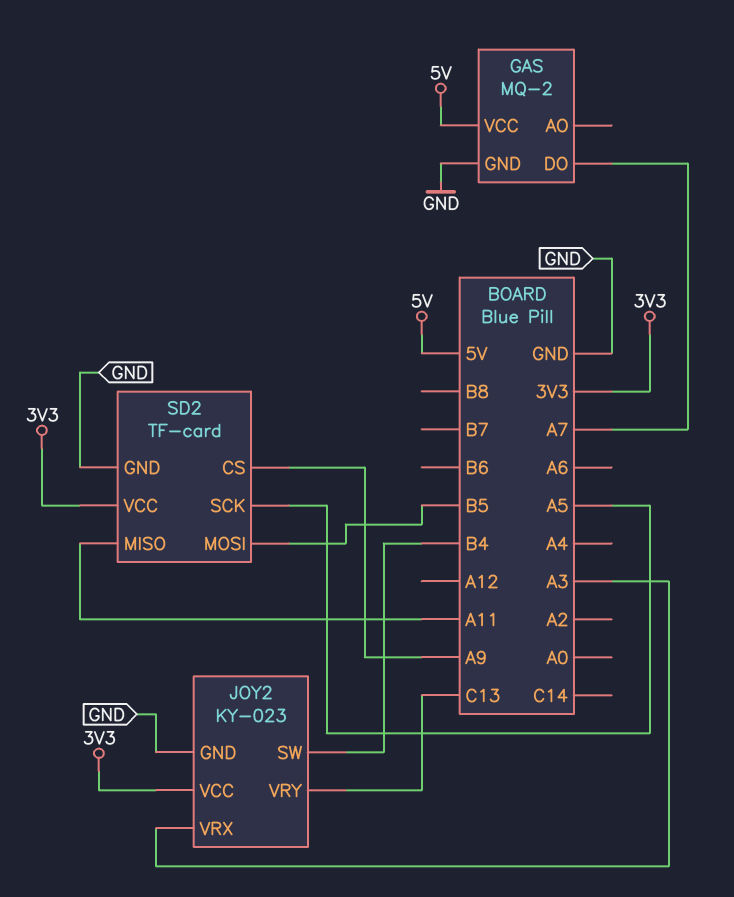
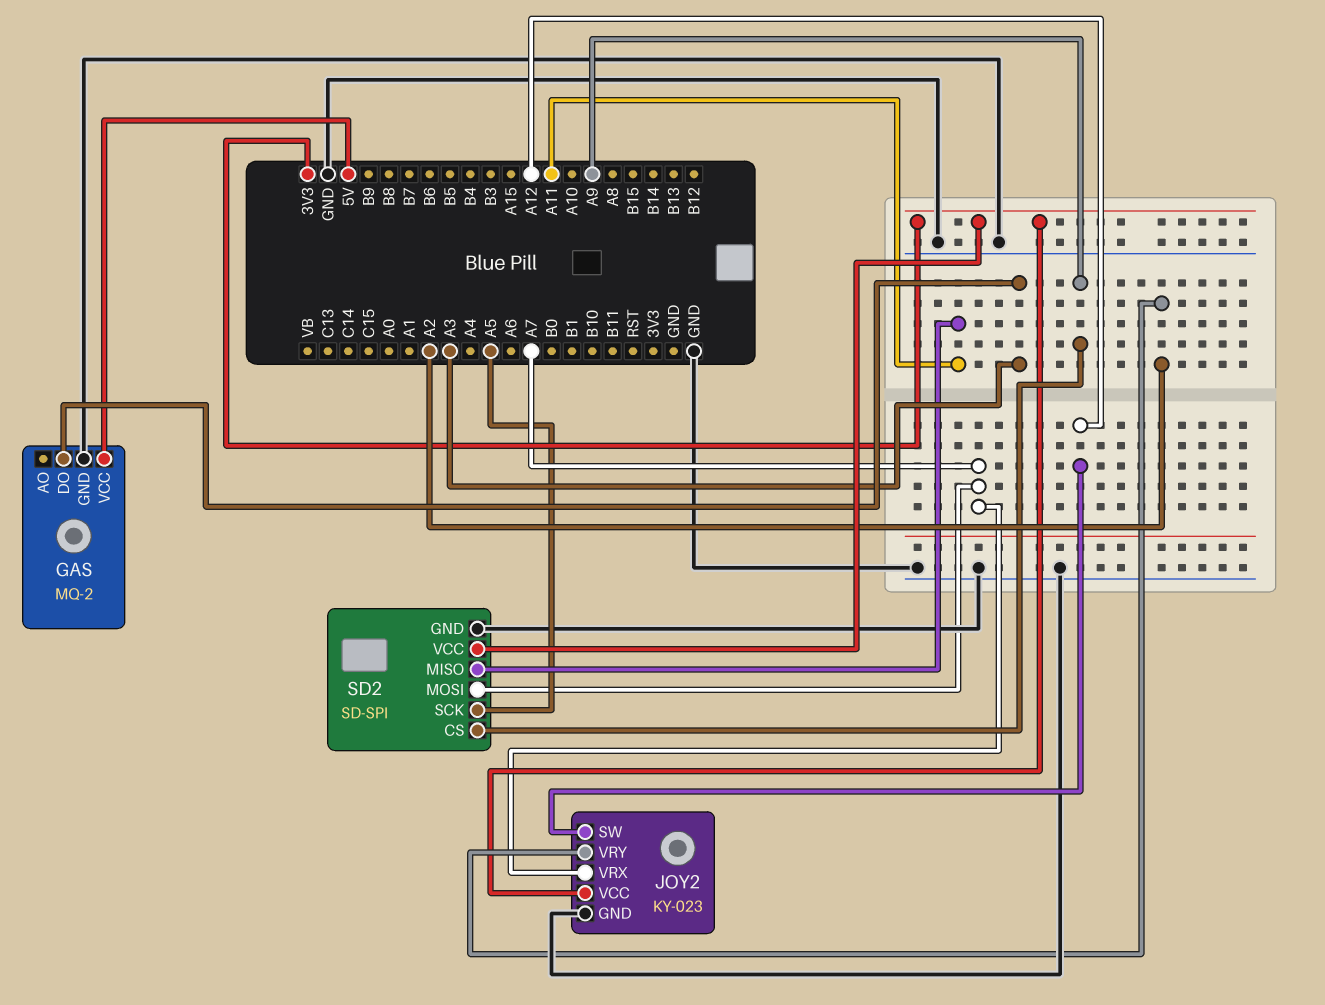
GAS pin DO: A7 -> A3
JOY2 pin SW: B4 -> A12
JOY2 pin VRX: A3 -> A7
JOY2 pin VRY: C13 -> A2
SD2: TF-card -> SD-SPI
SD2 pin MOSI: B5 -> A7

